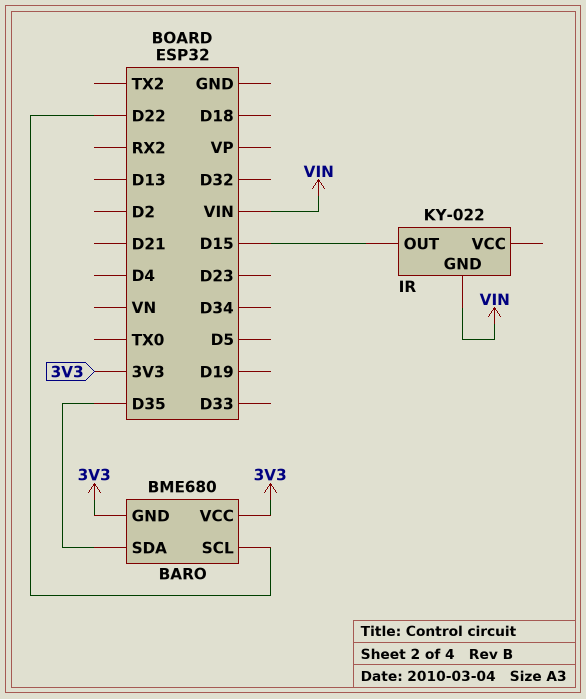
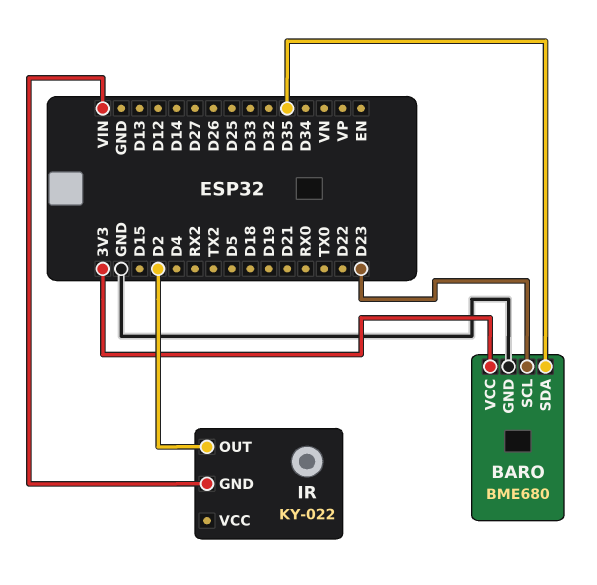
BARO pin GND: 3V3 -> GND
BARO pin SCL: D22 -> D23
IR pin OUT: D15 -> D2

